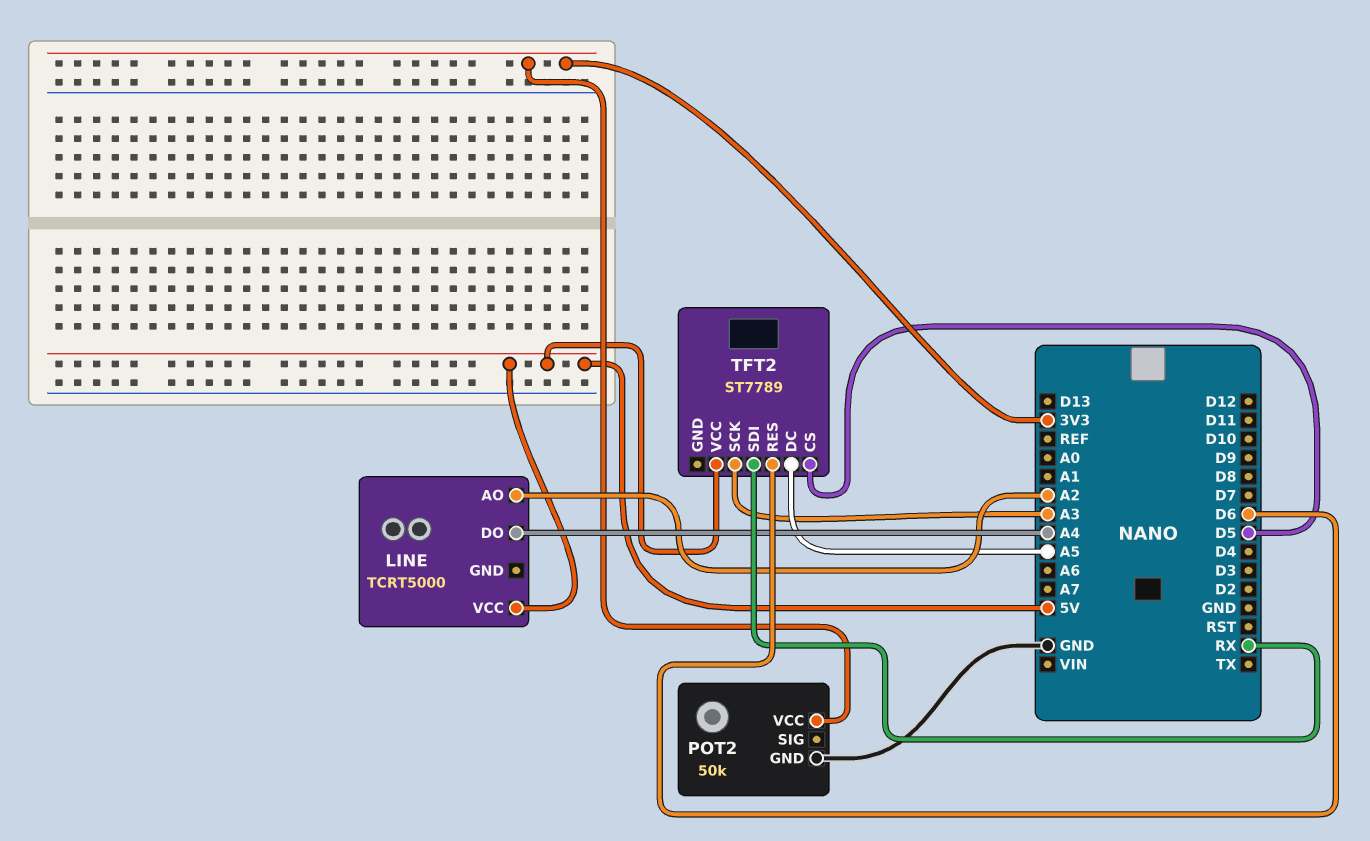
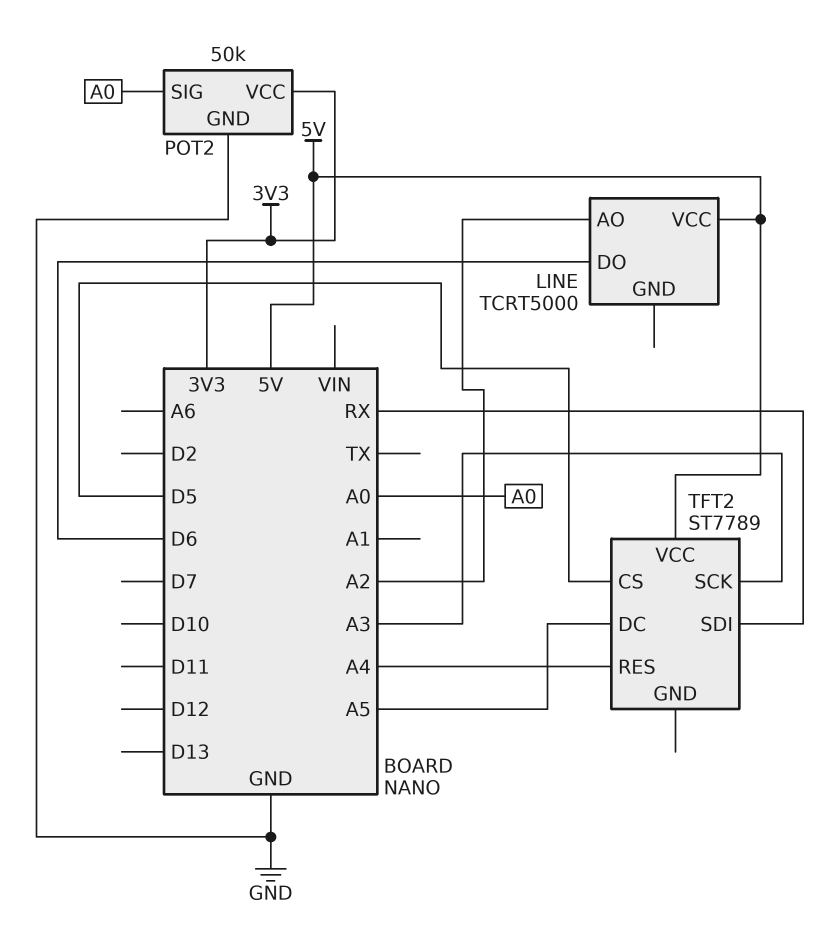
LINE pin DO: A4 -> D6
POT2 pin SIG: none -> A0
TFT2 pin RES: D6 -> A4

